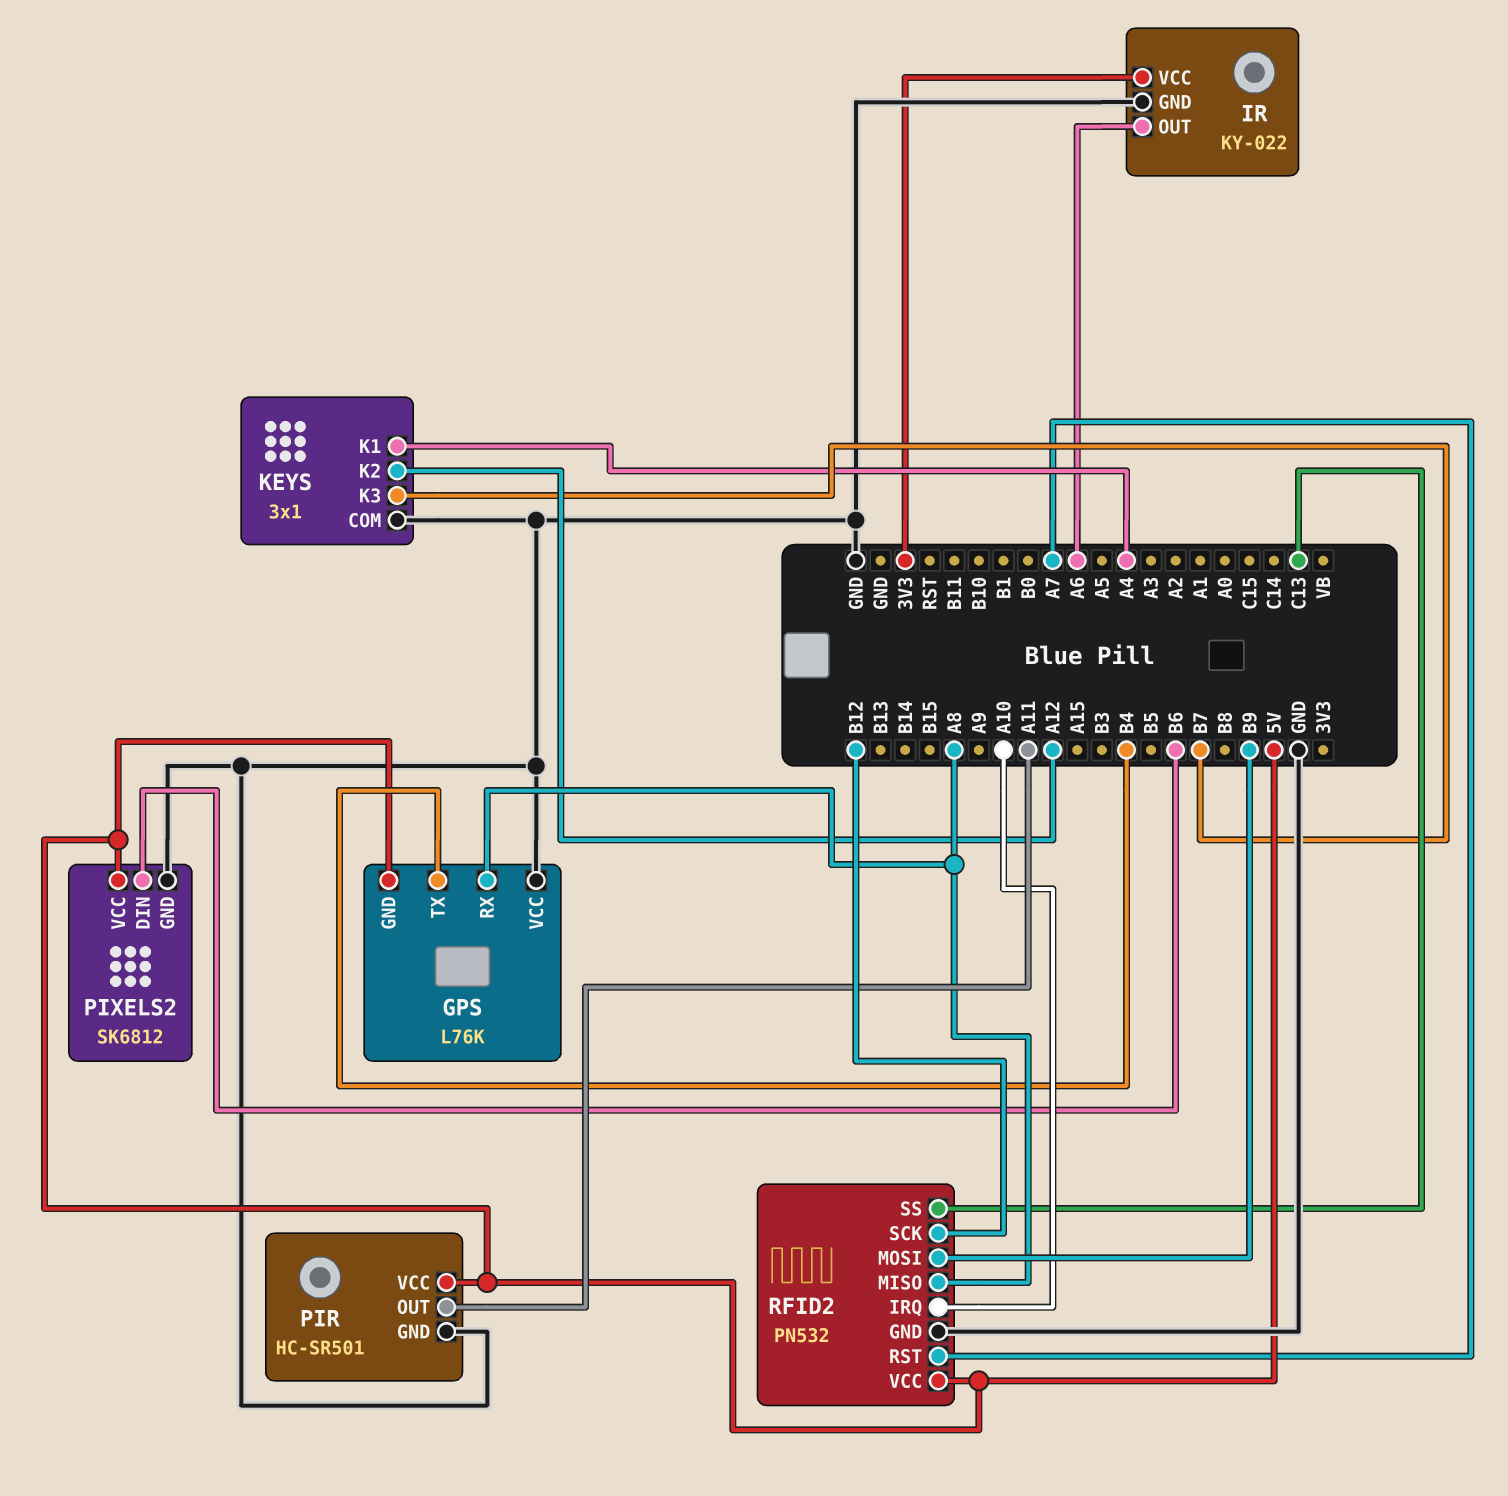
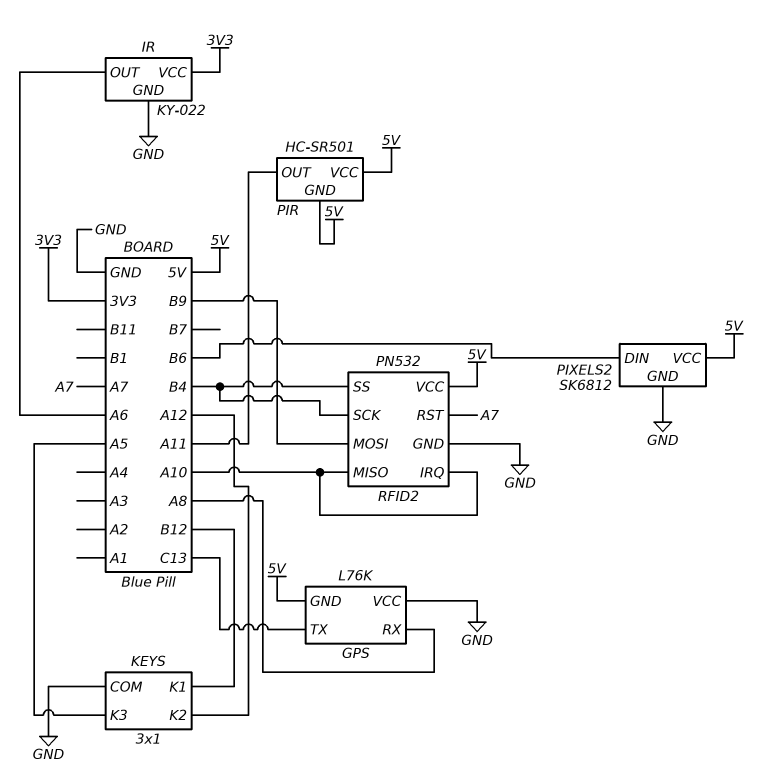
GPS pin TX: B4 -> C13
KEYS pin K1: A4 -> B12
KEYS pin K3: B7 -> A5
PIR pin GND: GND -> 5V
RFID2 pin MISO: A8 -> A10
RFID2 pin SCK: B12 -> B4
RFID2 pin SS: C13 -> B4

